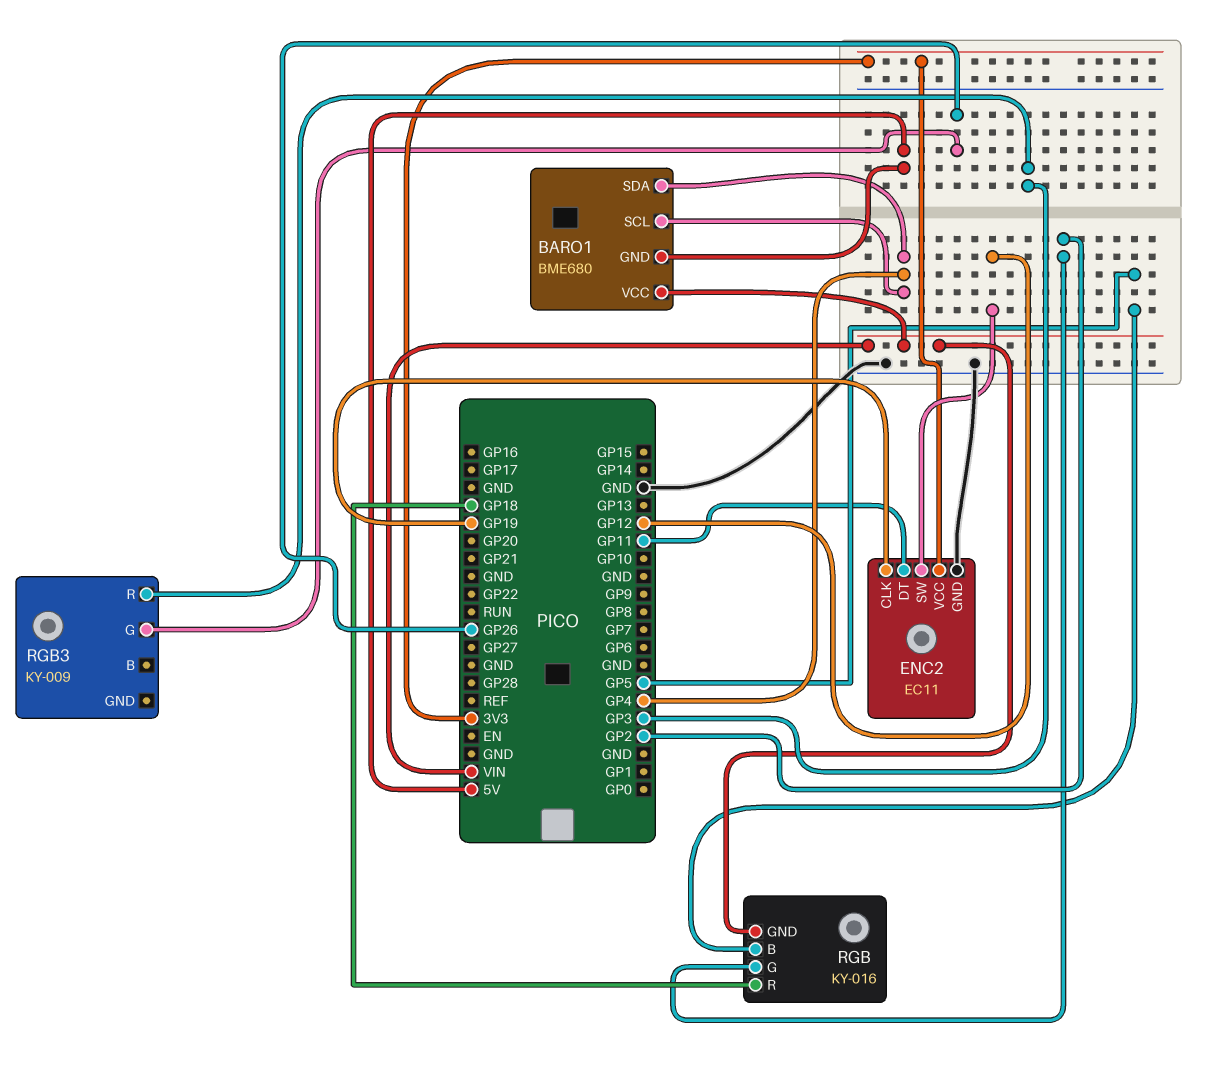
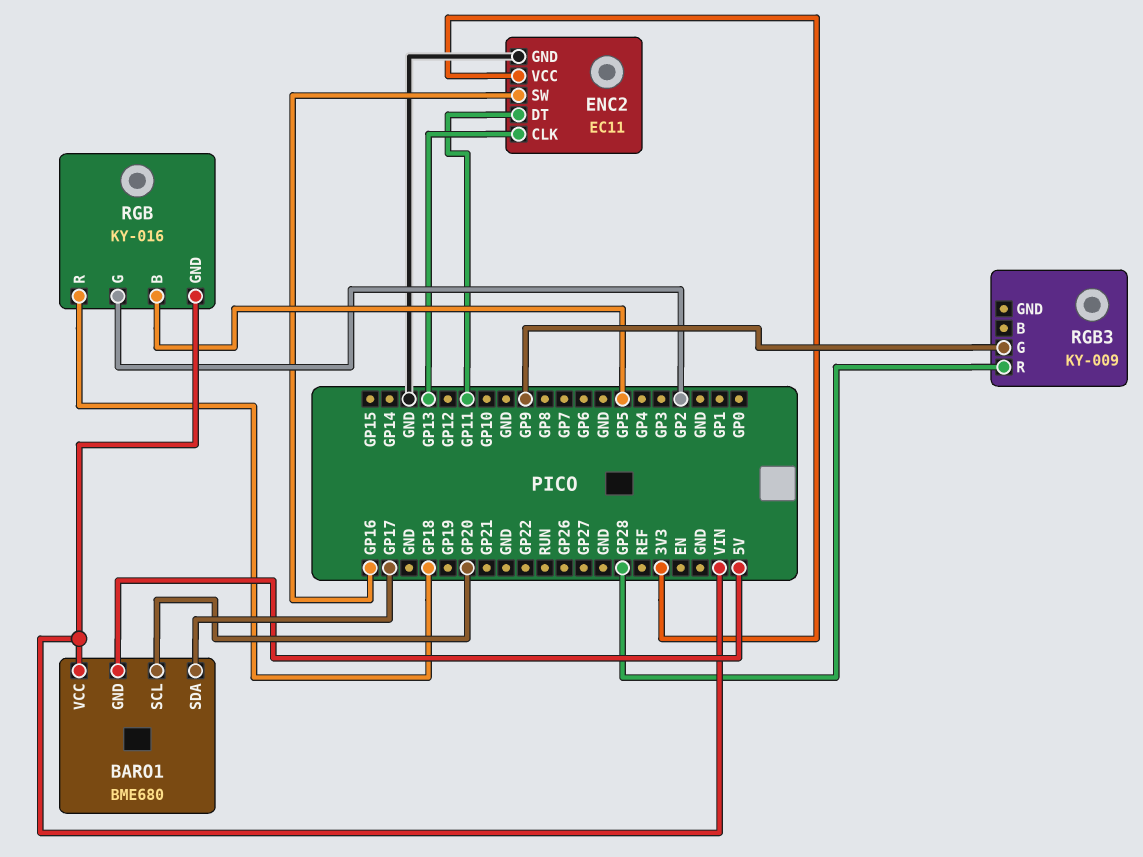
BARO1 pin SCL: GP4 -> GP20
BARO1 pin SDA: GP4 -> GP17
ENC2 pin CLK: GP19 -> GP13
ENC2 pin SW: GP12 -> GP16
RGB3 pin G: GP26 -> GP9
RGB3 pin R: GP3 -> GP28

